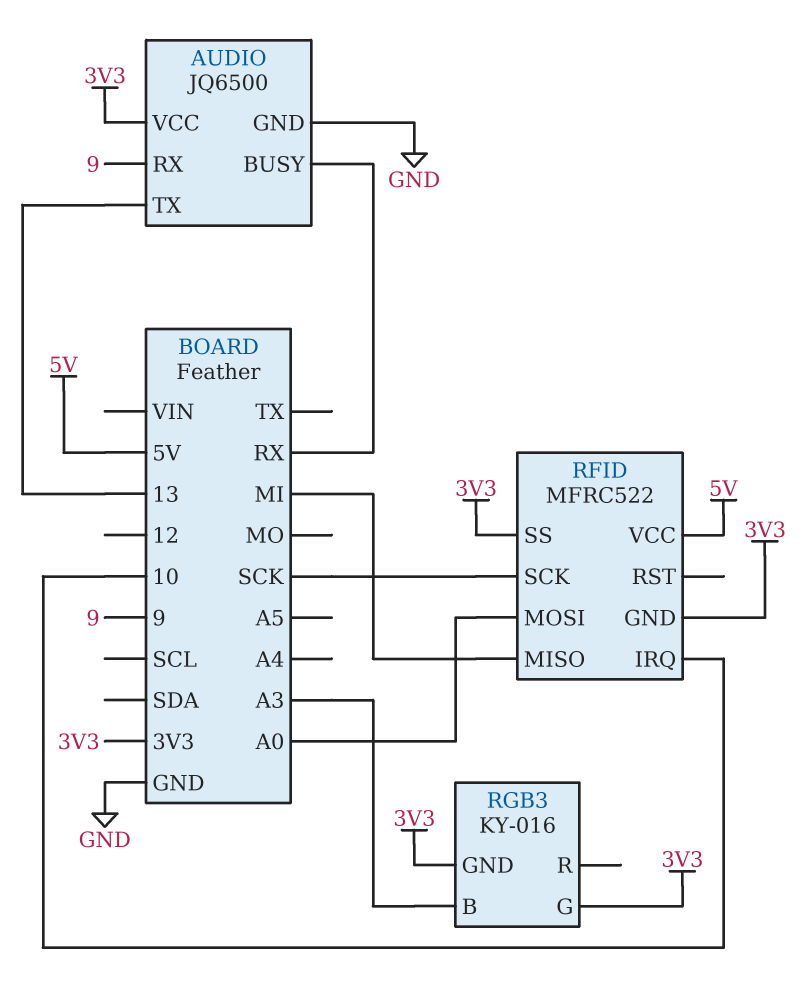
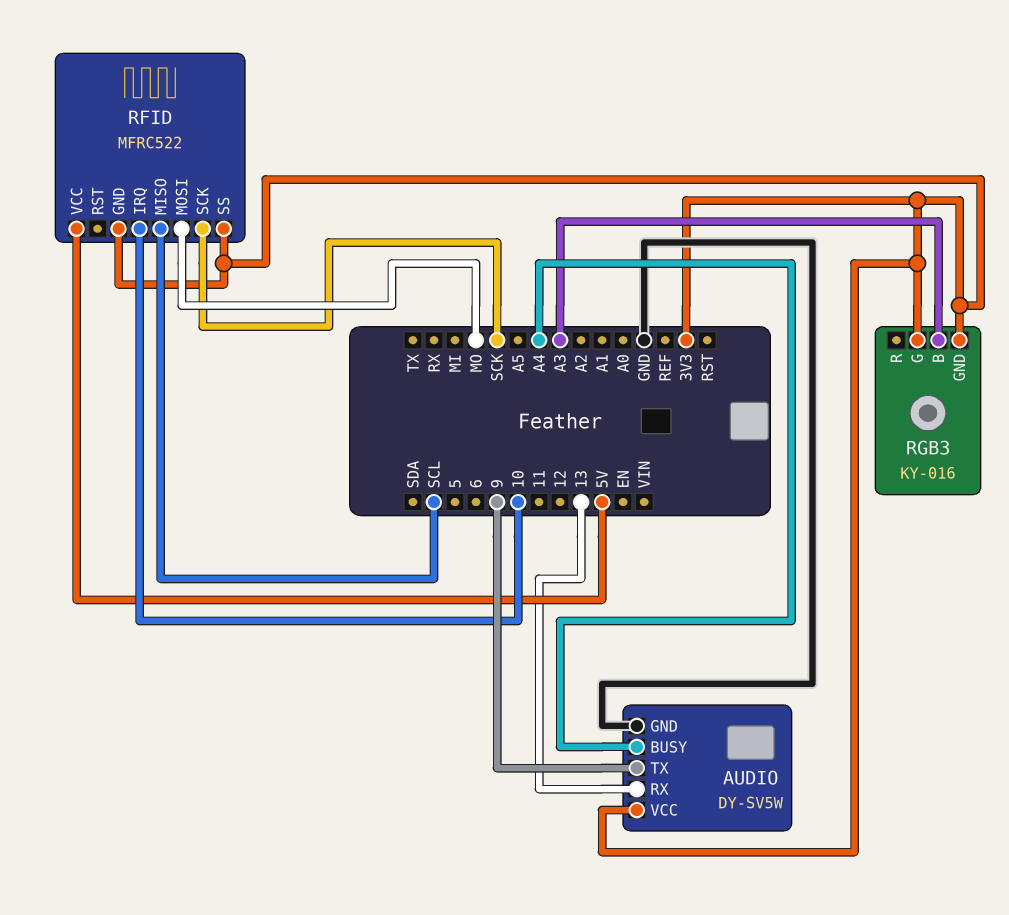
AUDIO: JQ6500 -> DY-SV5W
AUDIO pin BUSY: RX -> A4
AUDIO pin RX: 9 -> 13
AUDIO pin TX: 13 -> 9
RFID pin MISO: MI -> SCL
RFID pin MOSI: A0 -> MO

